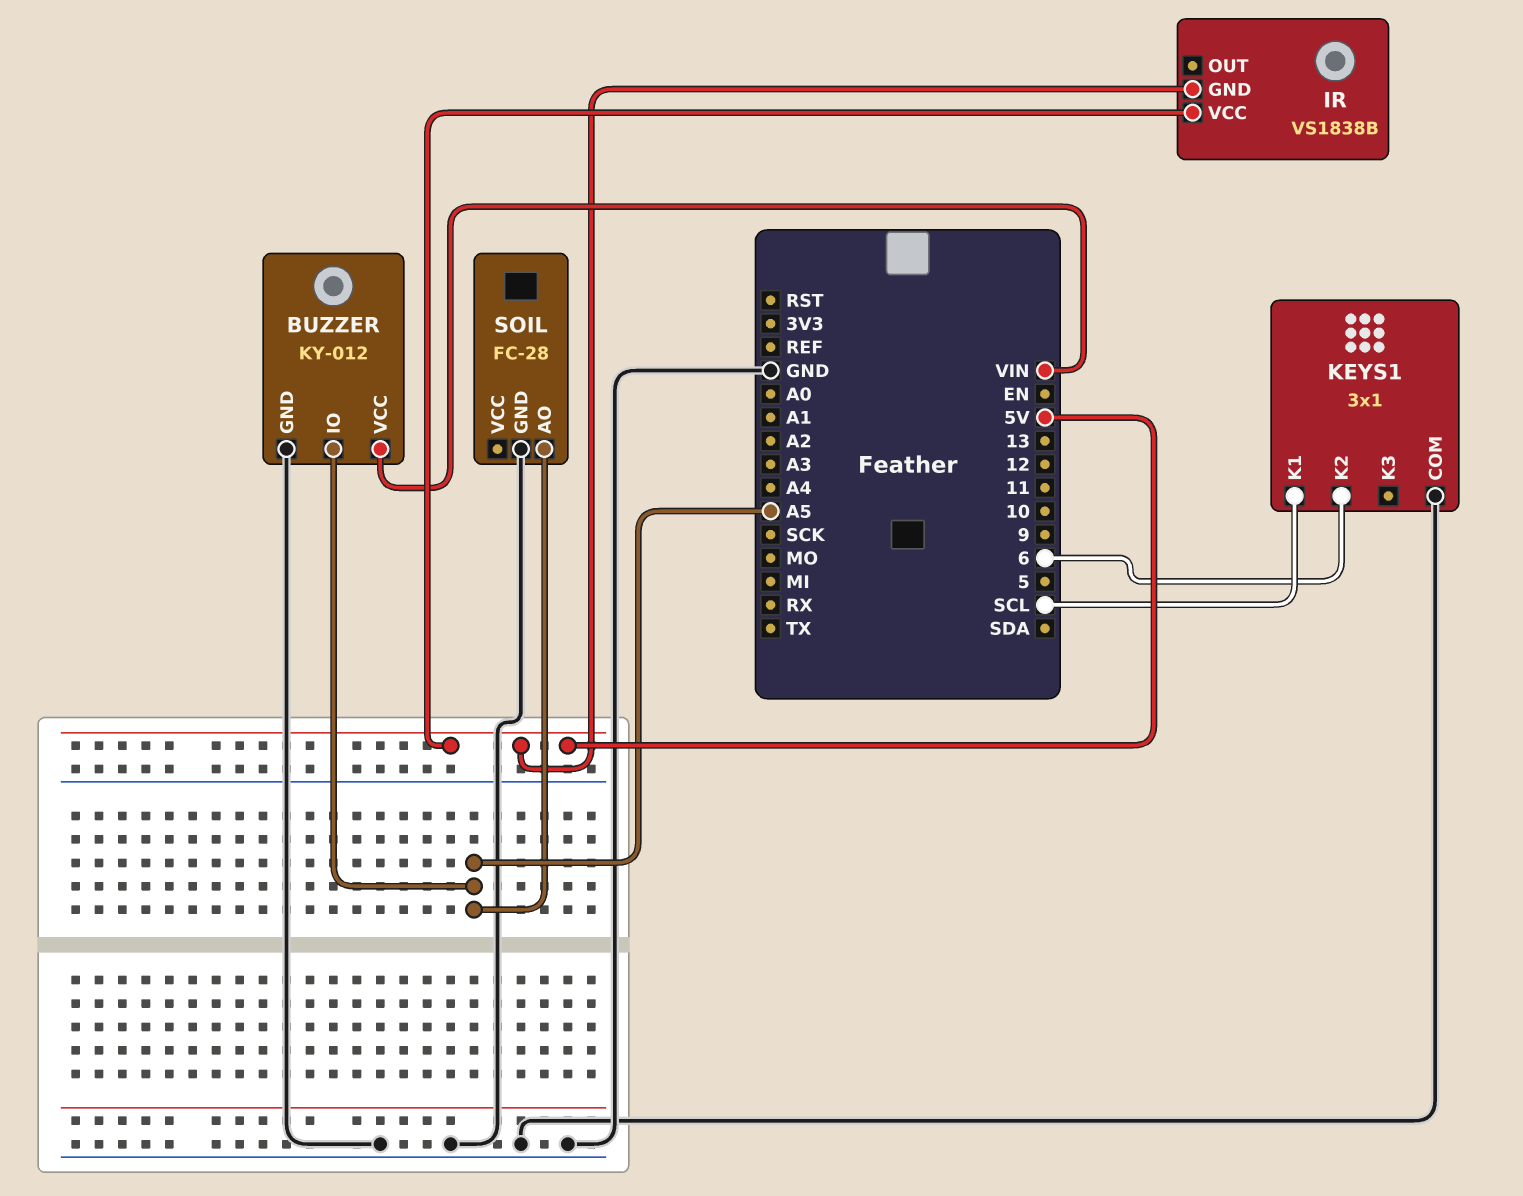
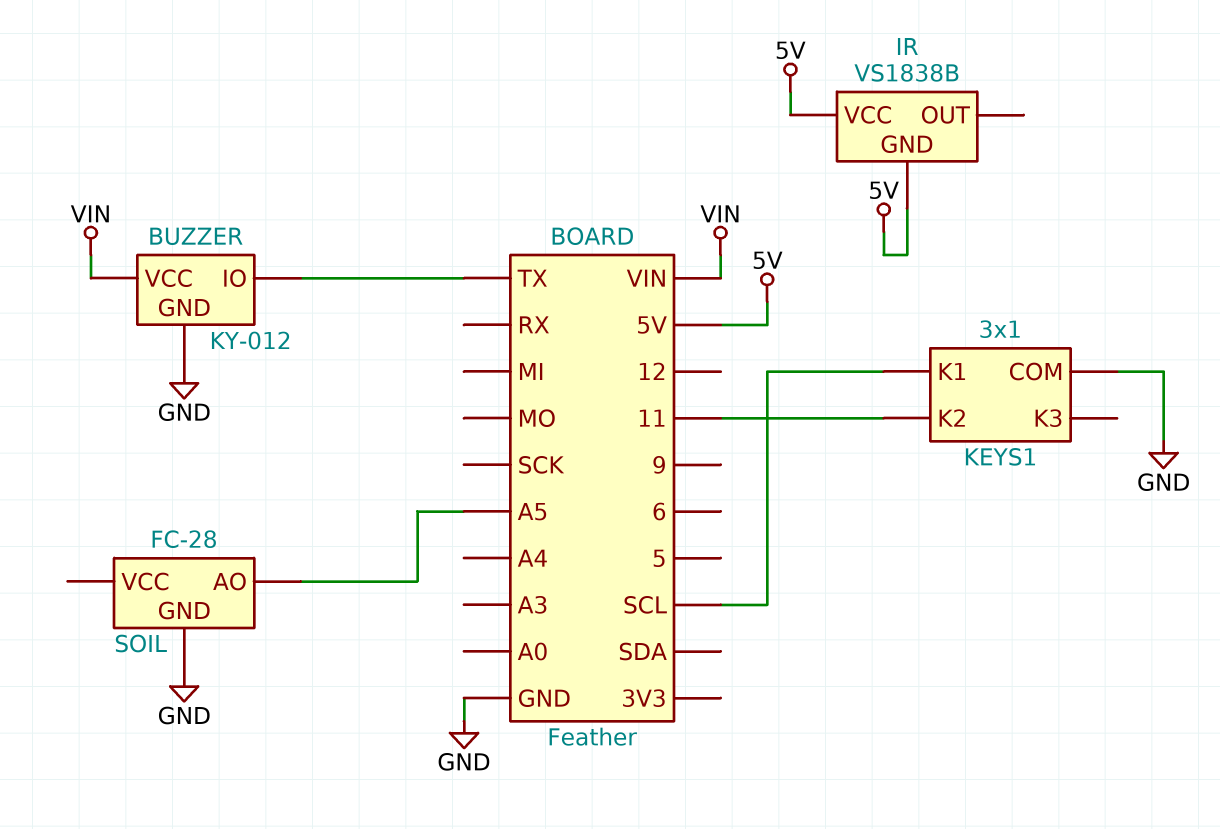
BUZZER pin IO: A5 -> TX
KEYS1 pin K2: 6 -> 11

